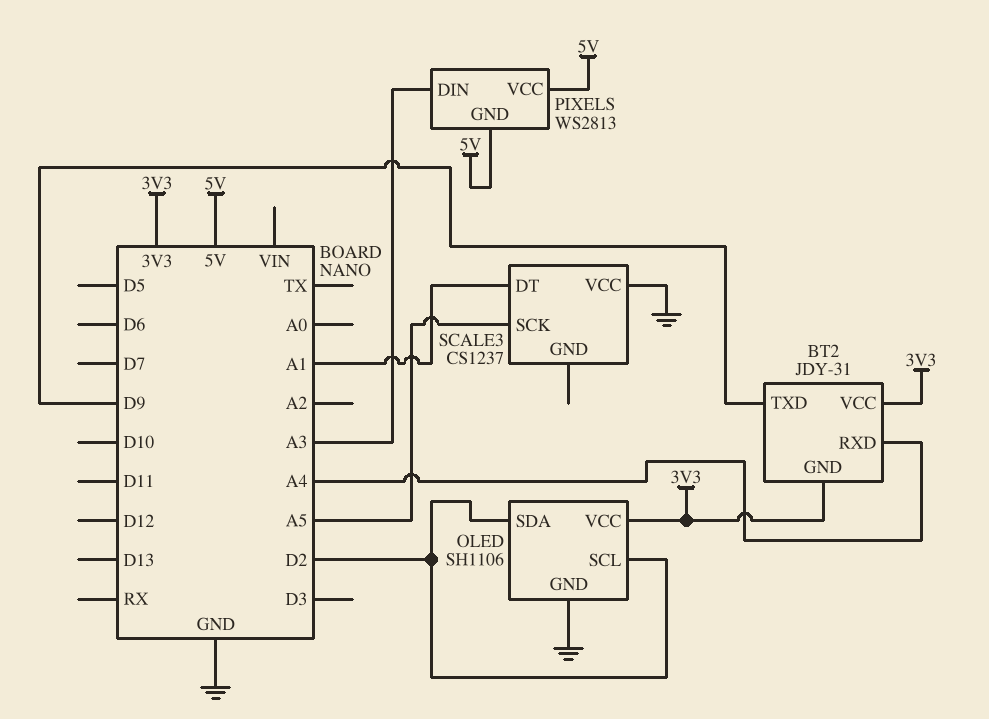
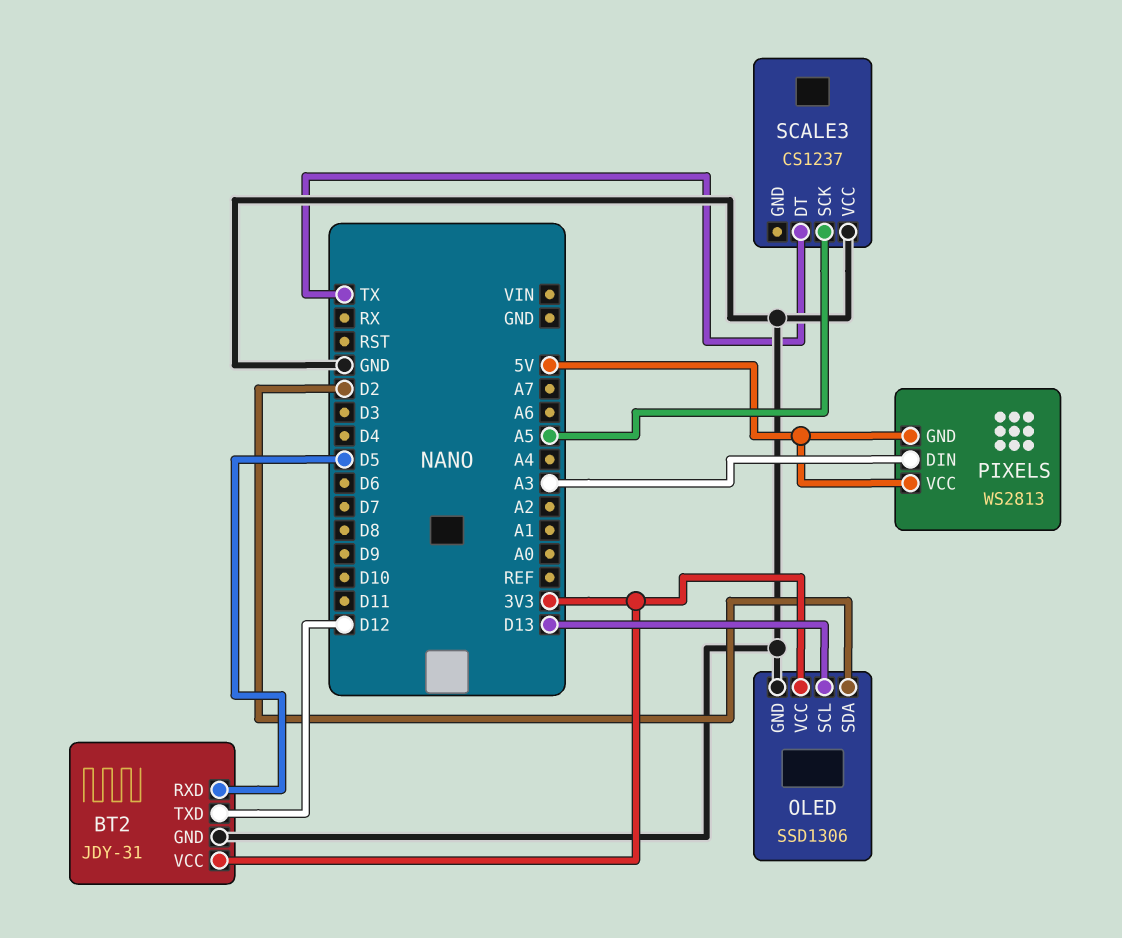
BT2 pin GND: 3V3 -> GND
BT2 pin RXD: A4 -> D5
BT2 pin TXD: D9 -> D12
OLED: SH1106 -> SSD1306
OLED pin SCL: D2 -> D13
SCALE3 pin DT: A1 -> TX

